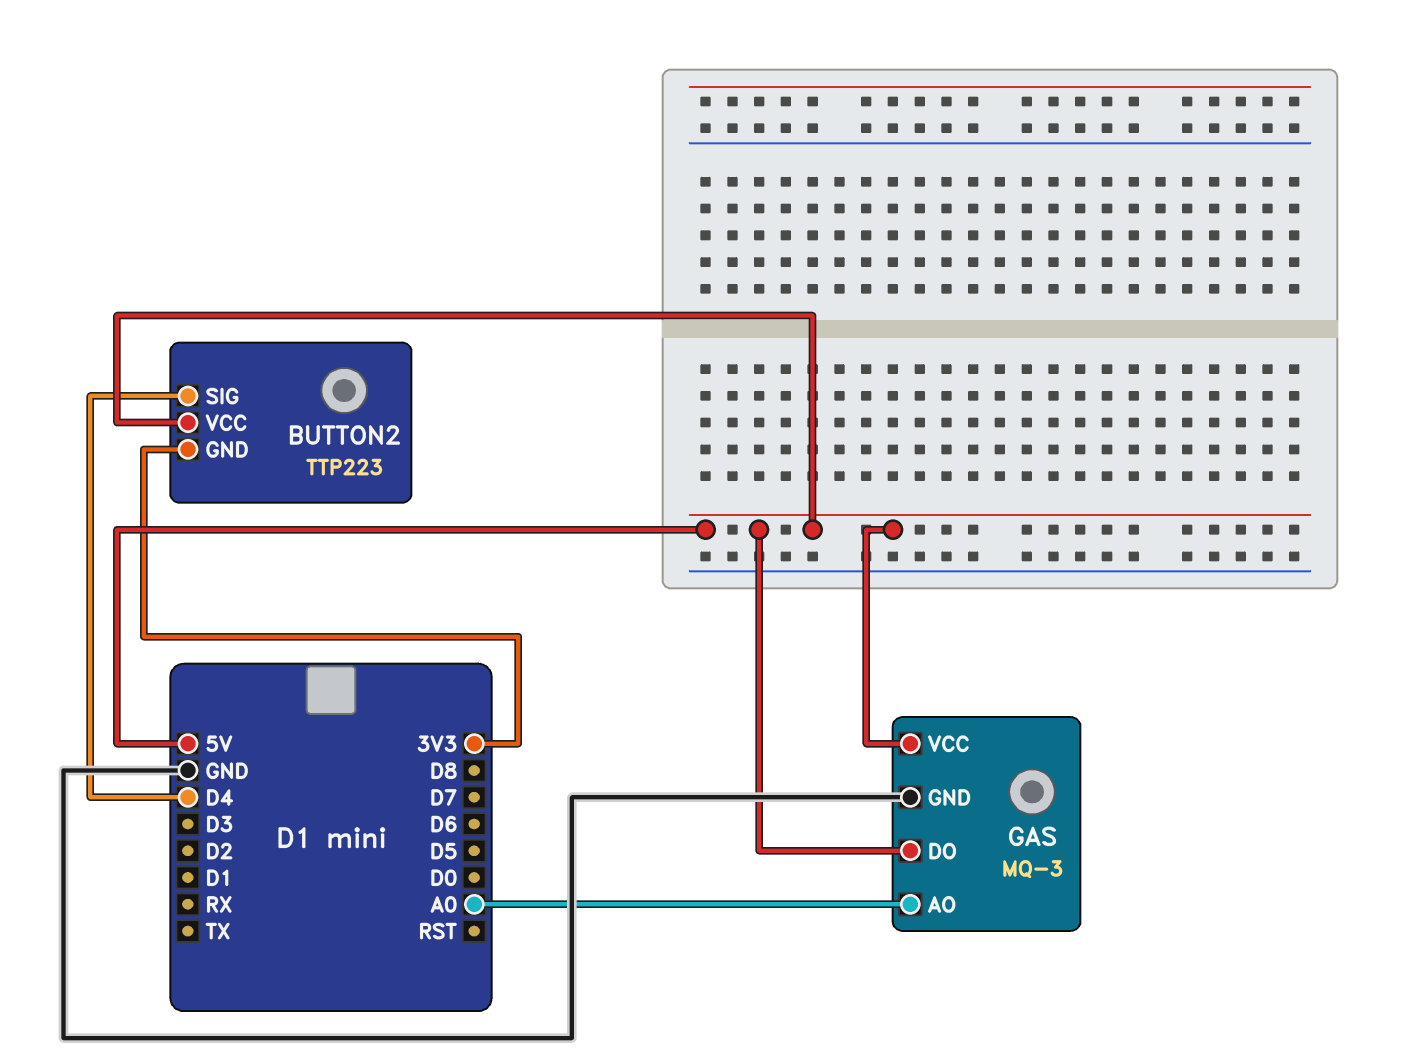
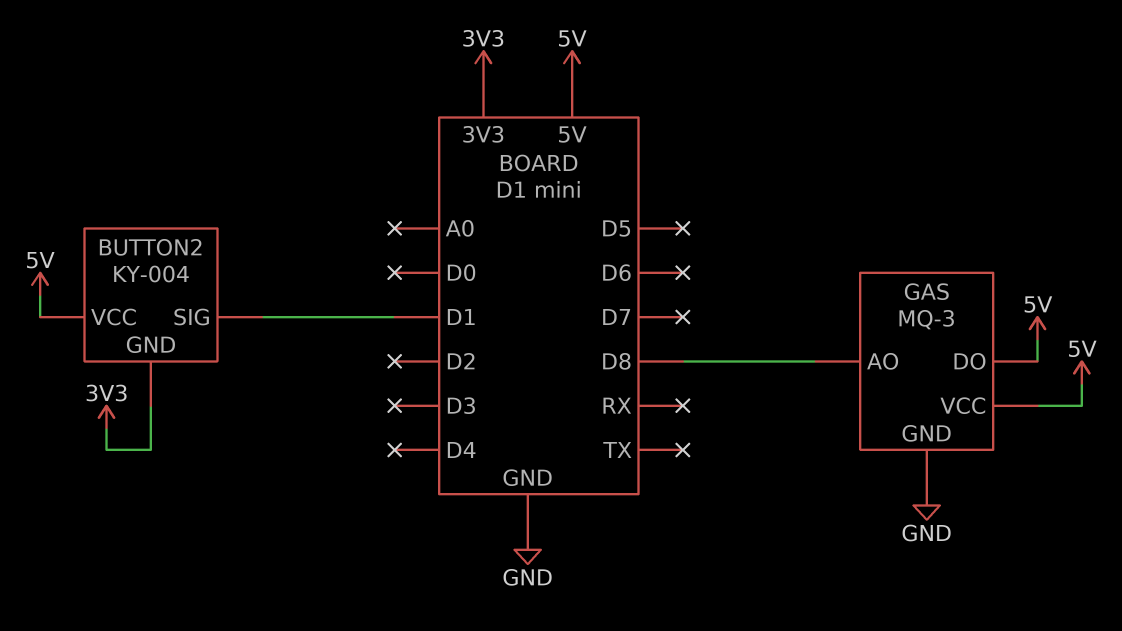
BUTTON2: TTP223 -> KY-004
BUTTON2 pin SIG: D4 -> D1
GAS pin AO: A0 -> D8

